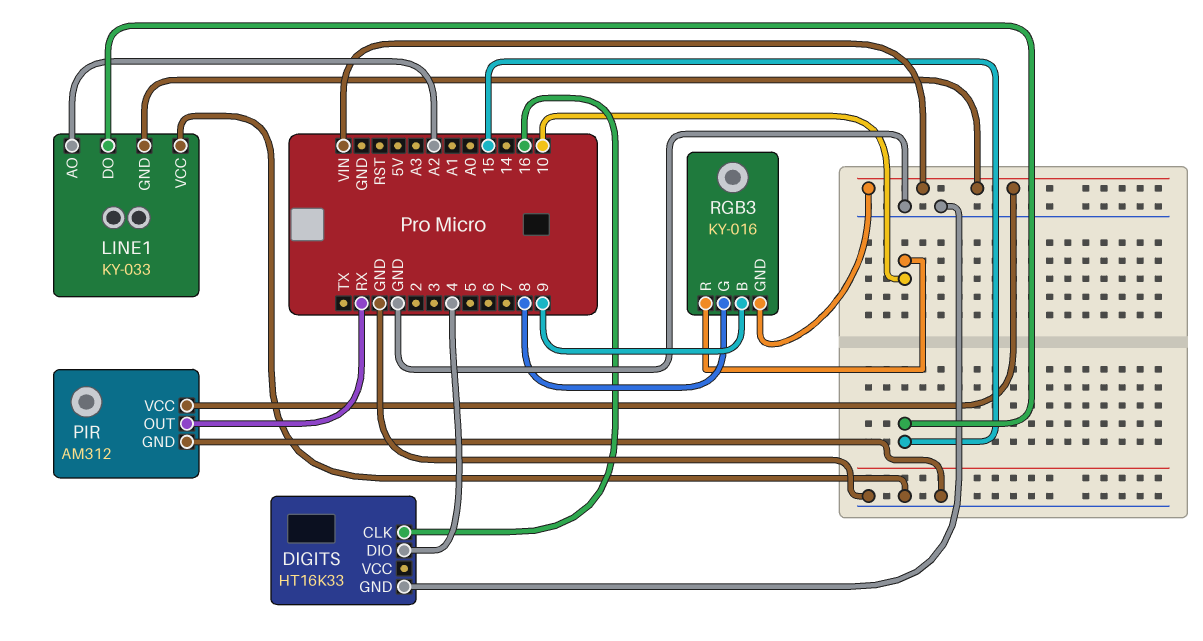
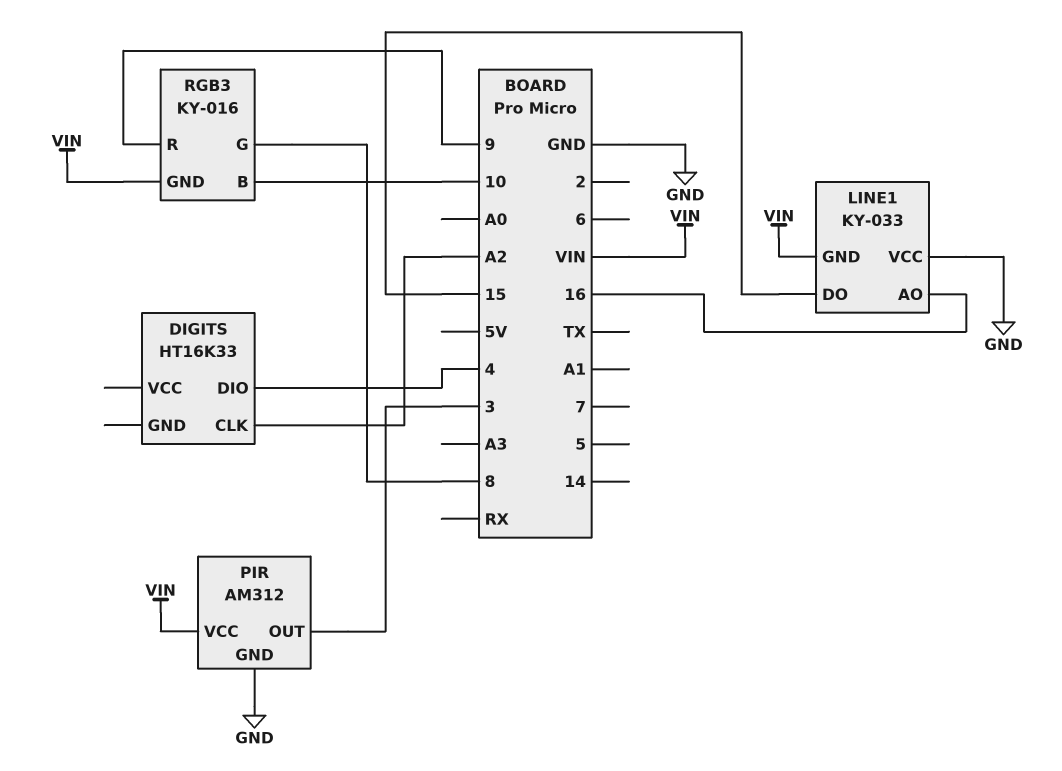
DIGITS pin CLK: 16 -> A2
DIGITS pin GND: GND -> none
LINE1 pin AO: A2 -> 16
PIR pin OUT: RX -> 3
RGB3 pin B: 9 -> 10
RGB3 pin R: 10 -> 9

